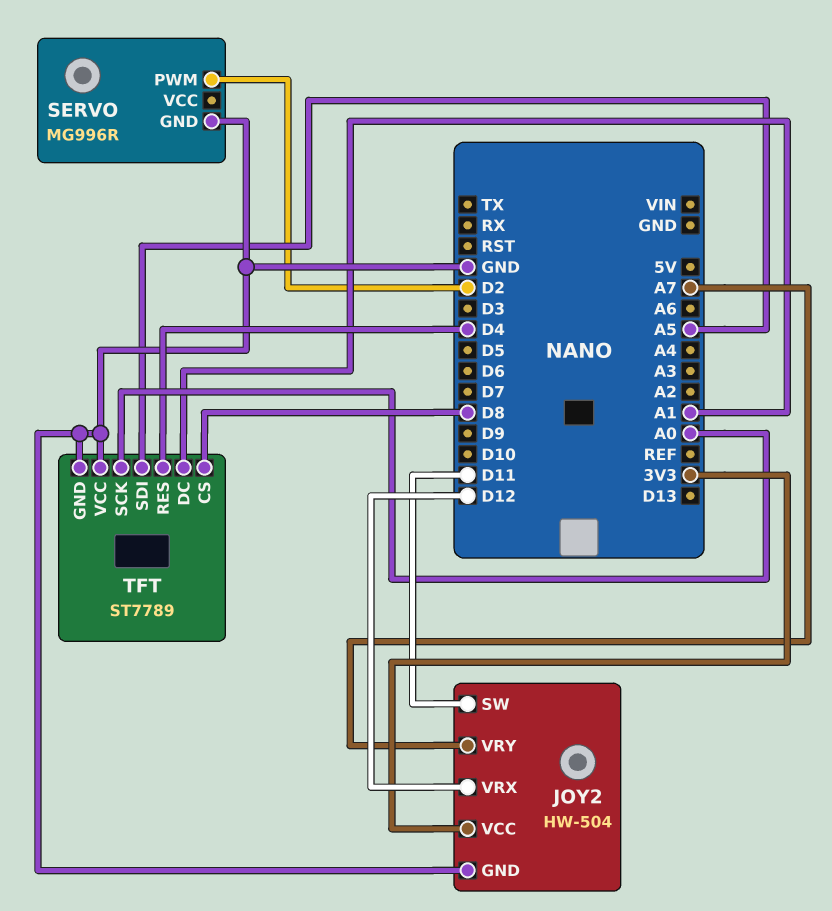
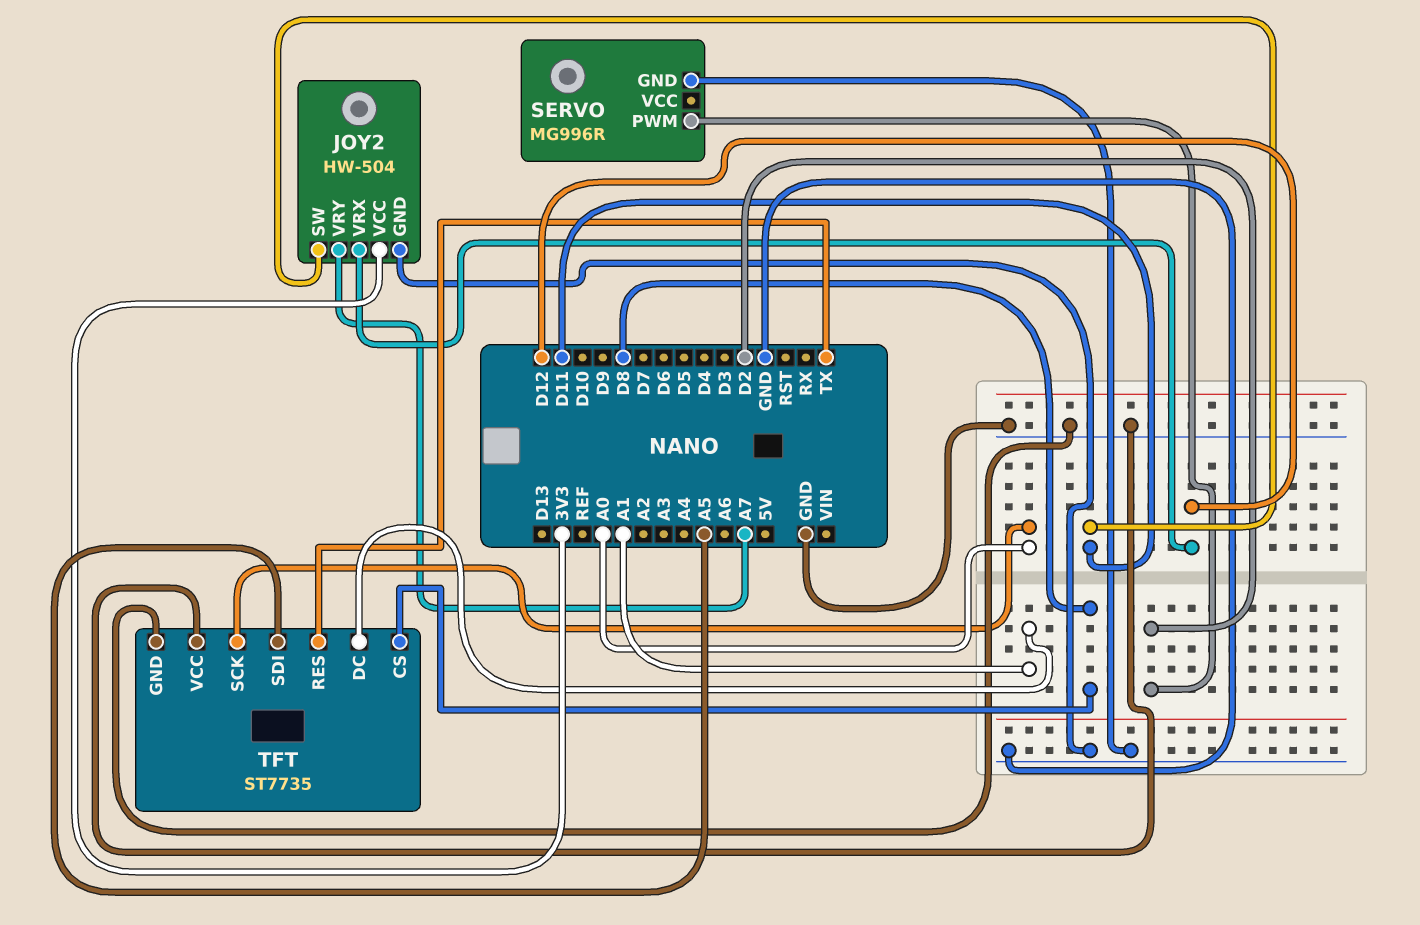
TFT: ST7789 -> ST7735
TFT pin RES: D4 -> TX

